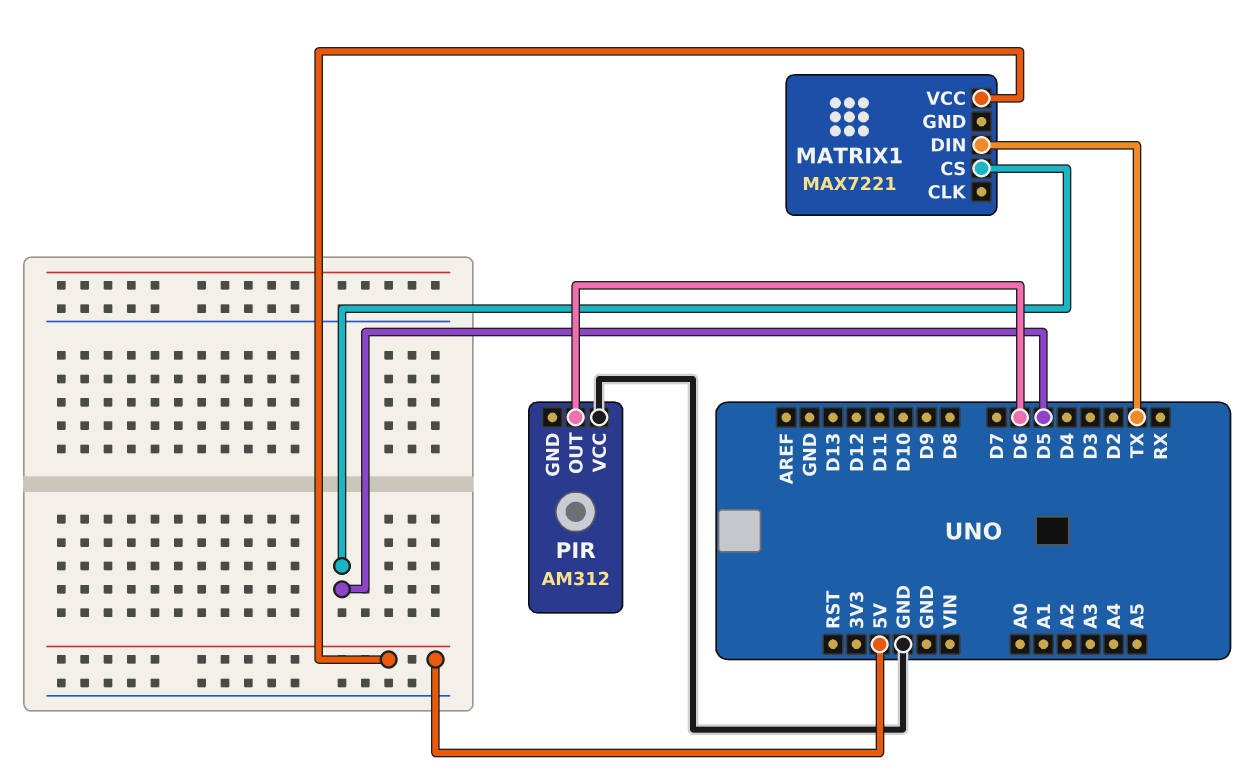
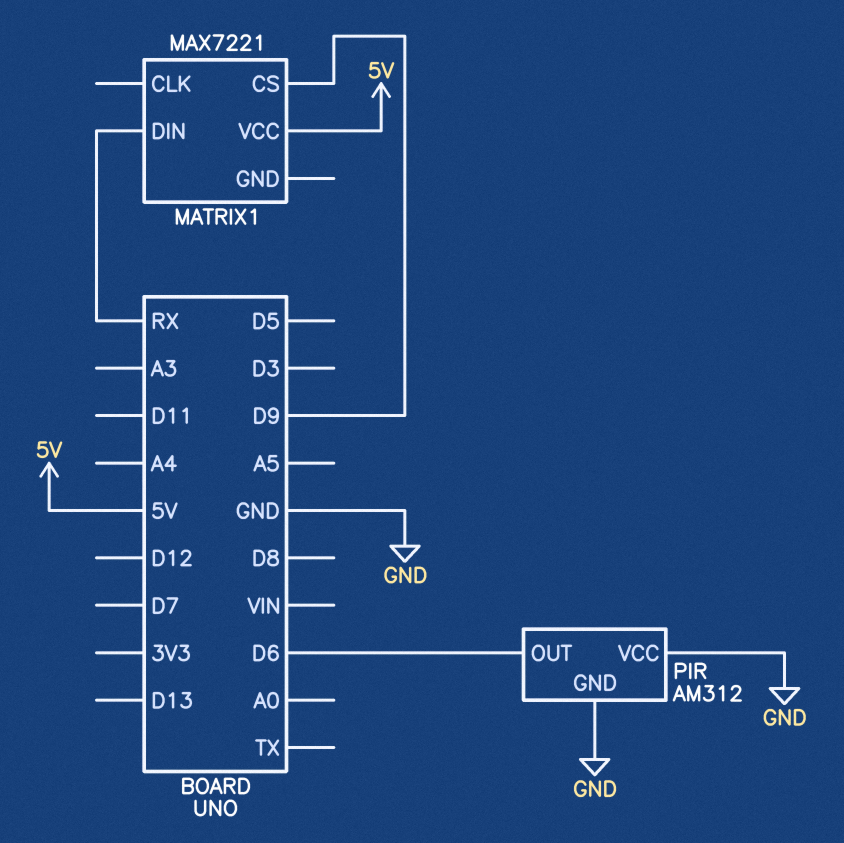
MATRIX1 pin CS: D5 -> D9
MATRIX1 pin DIN: TX -> RX
PIR pin GND: none -> GND

